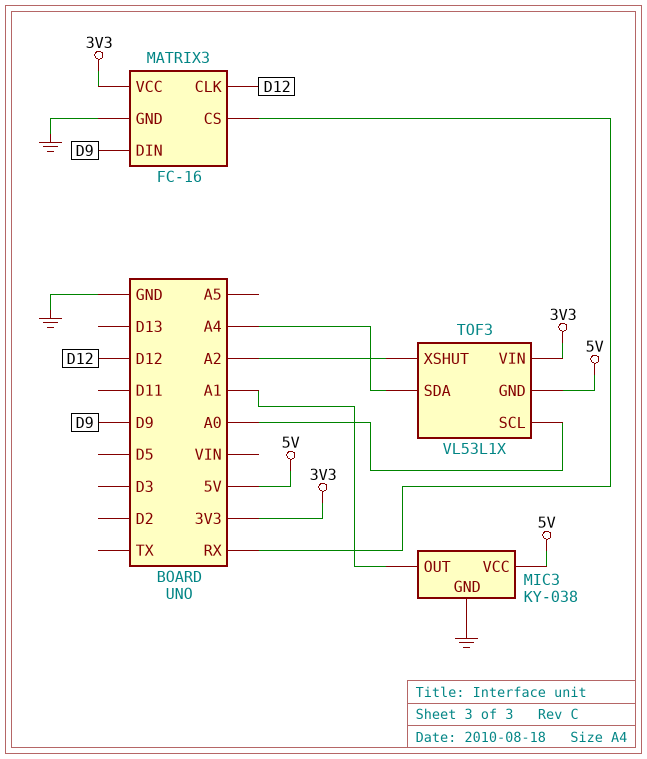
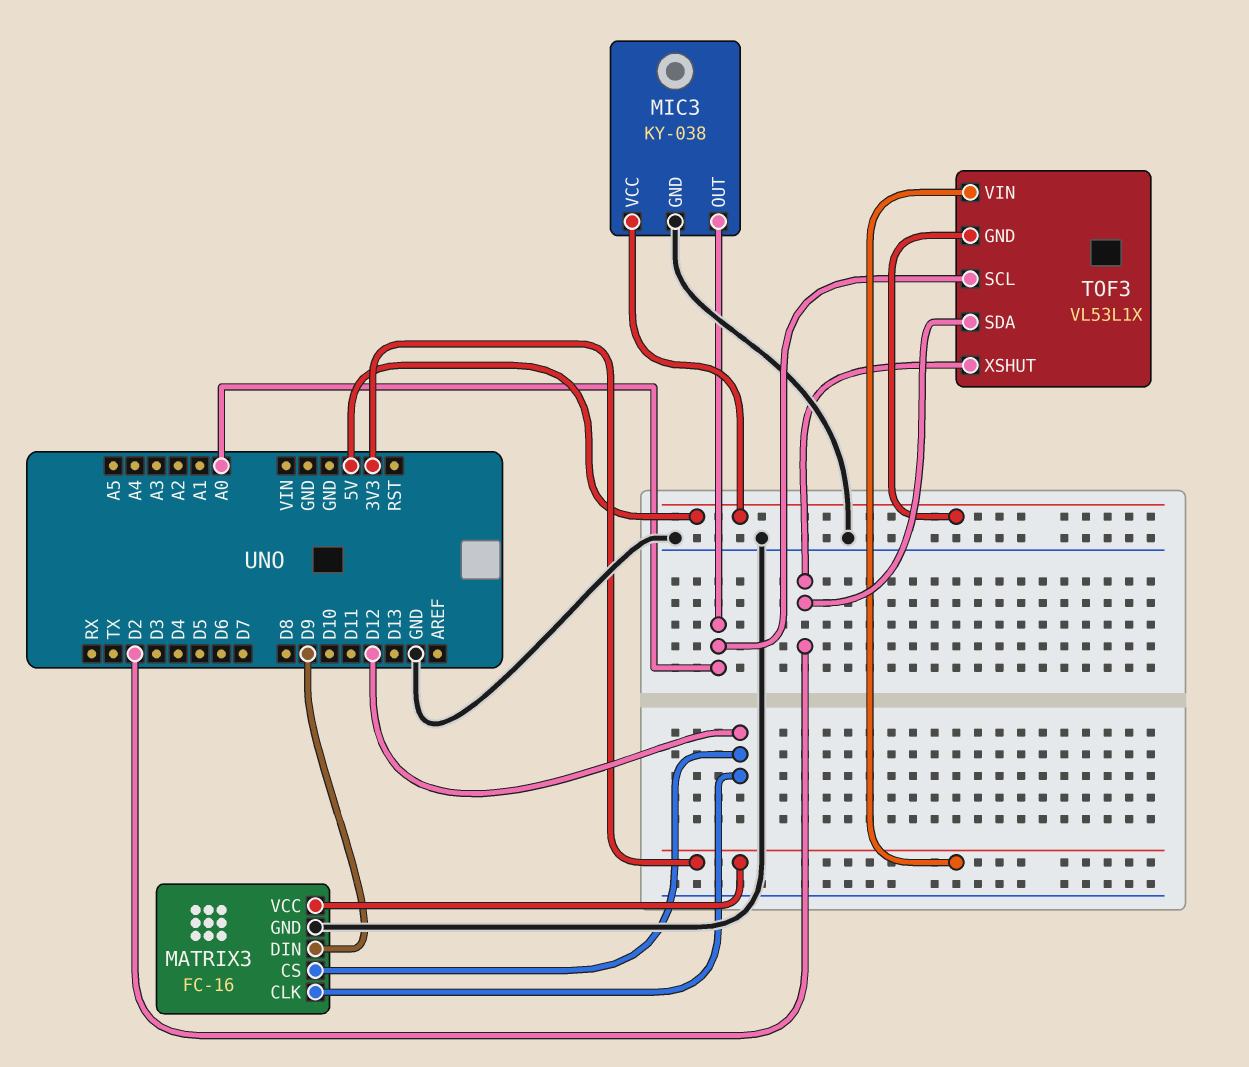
MATRIX3 pin CS: RX -> D12
MIC3 pin OUT: A1 -> A0
TOF3 pin SDA: A4 -> D2
TOF3 pin XSHUT: A2 -> D2

